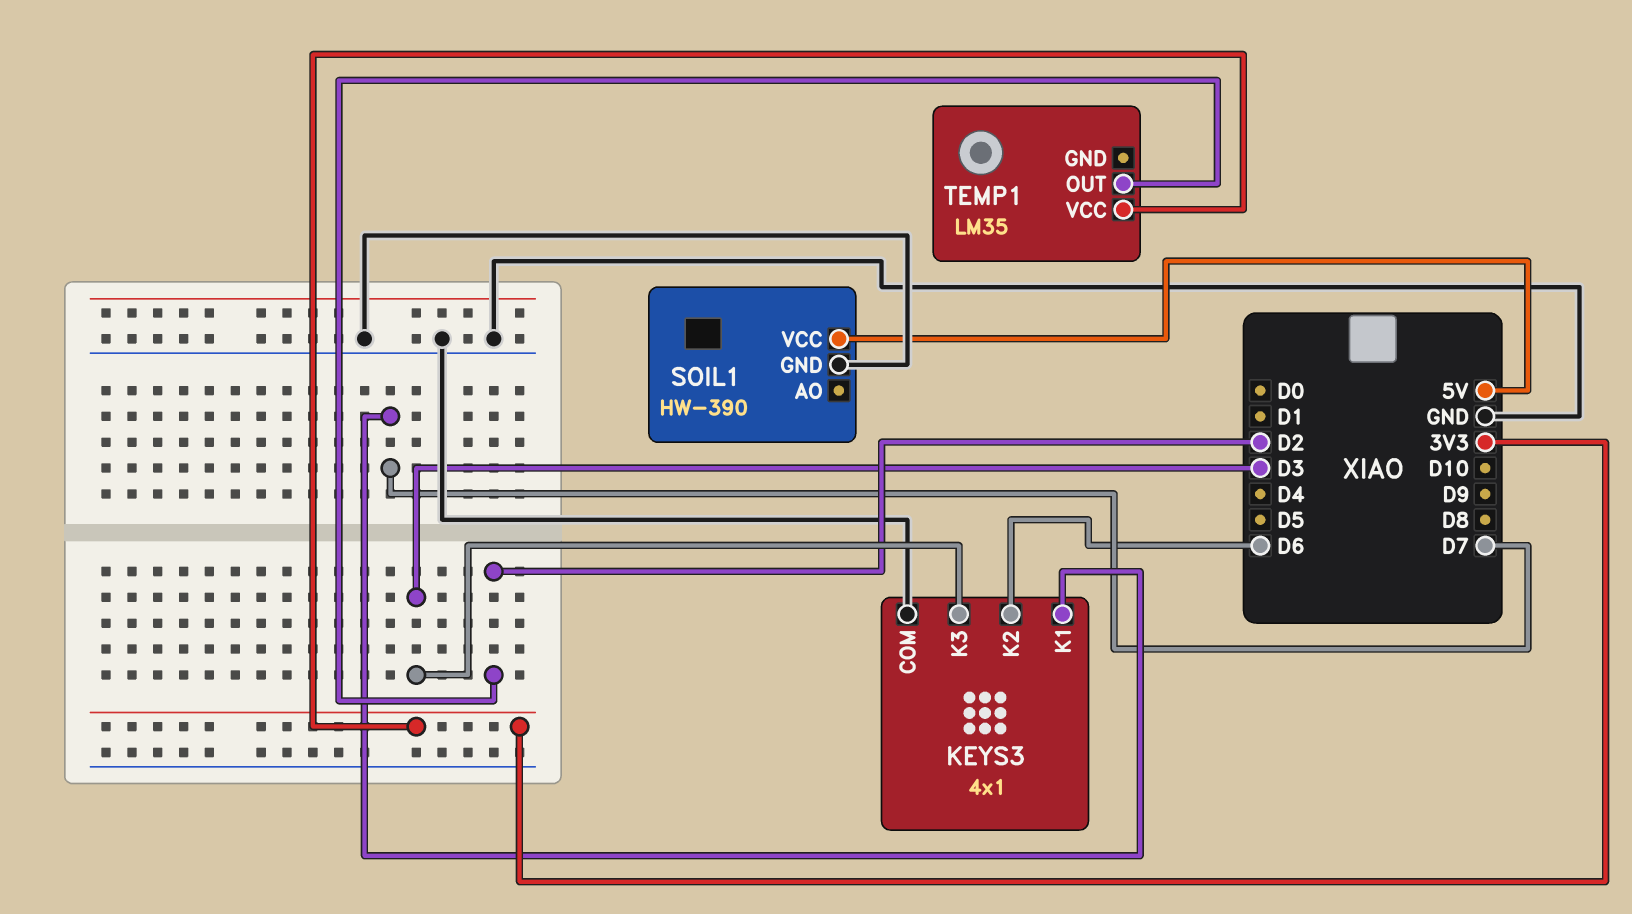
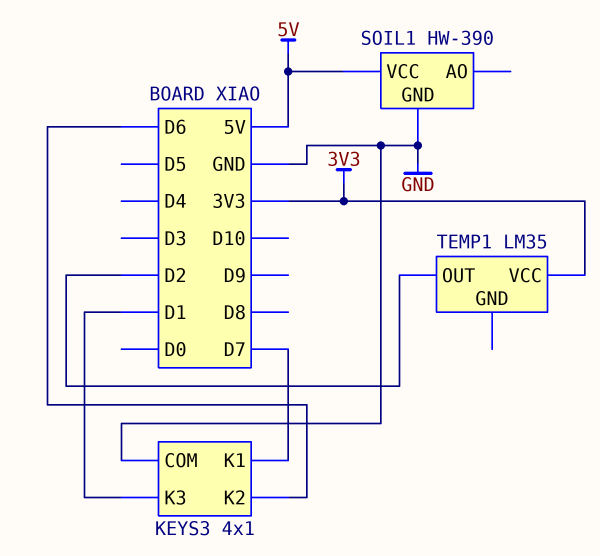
KEYS3 pin K3: D3 -> D1

